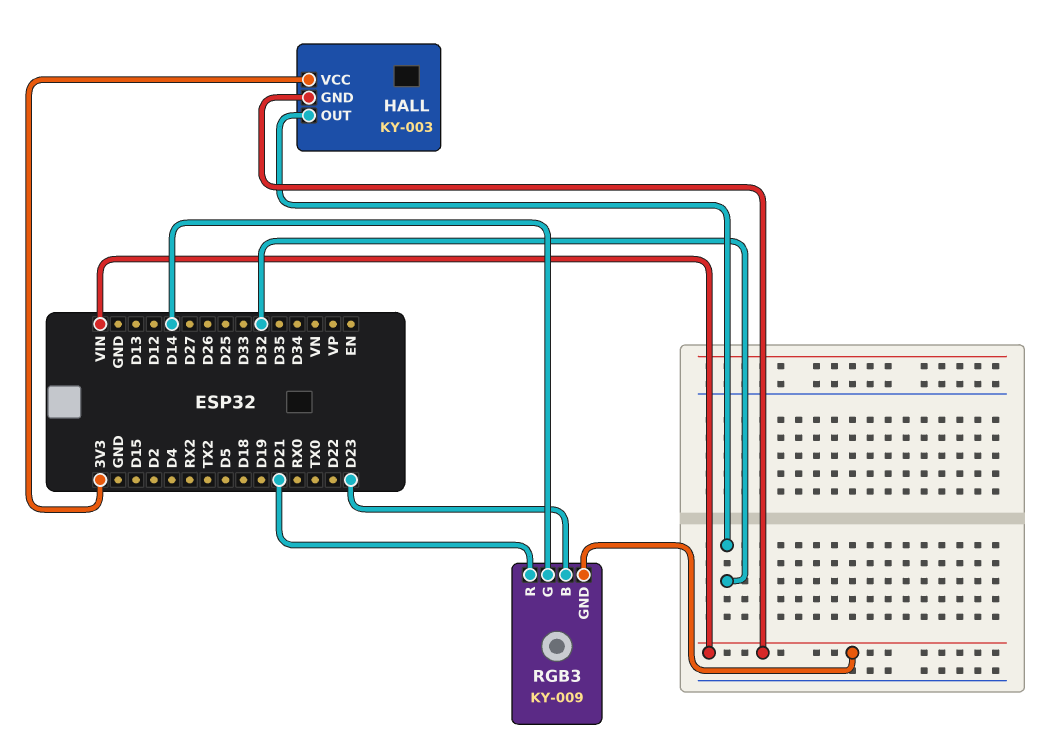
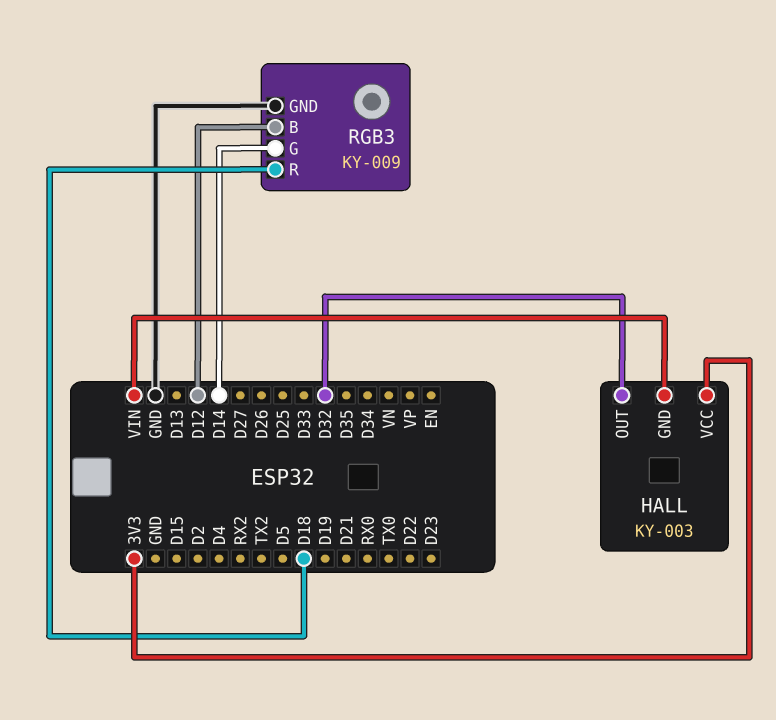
RGB3 pin B: D23 -> D12
RGB3 pin GND: VIN -> GND
RGB3 pin R: D21 -> D18

